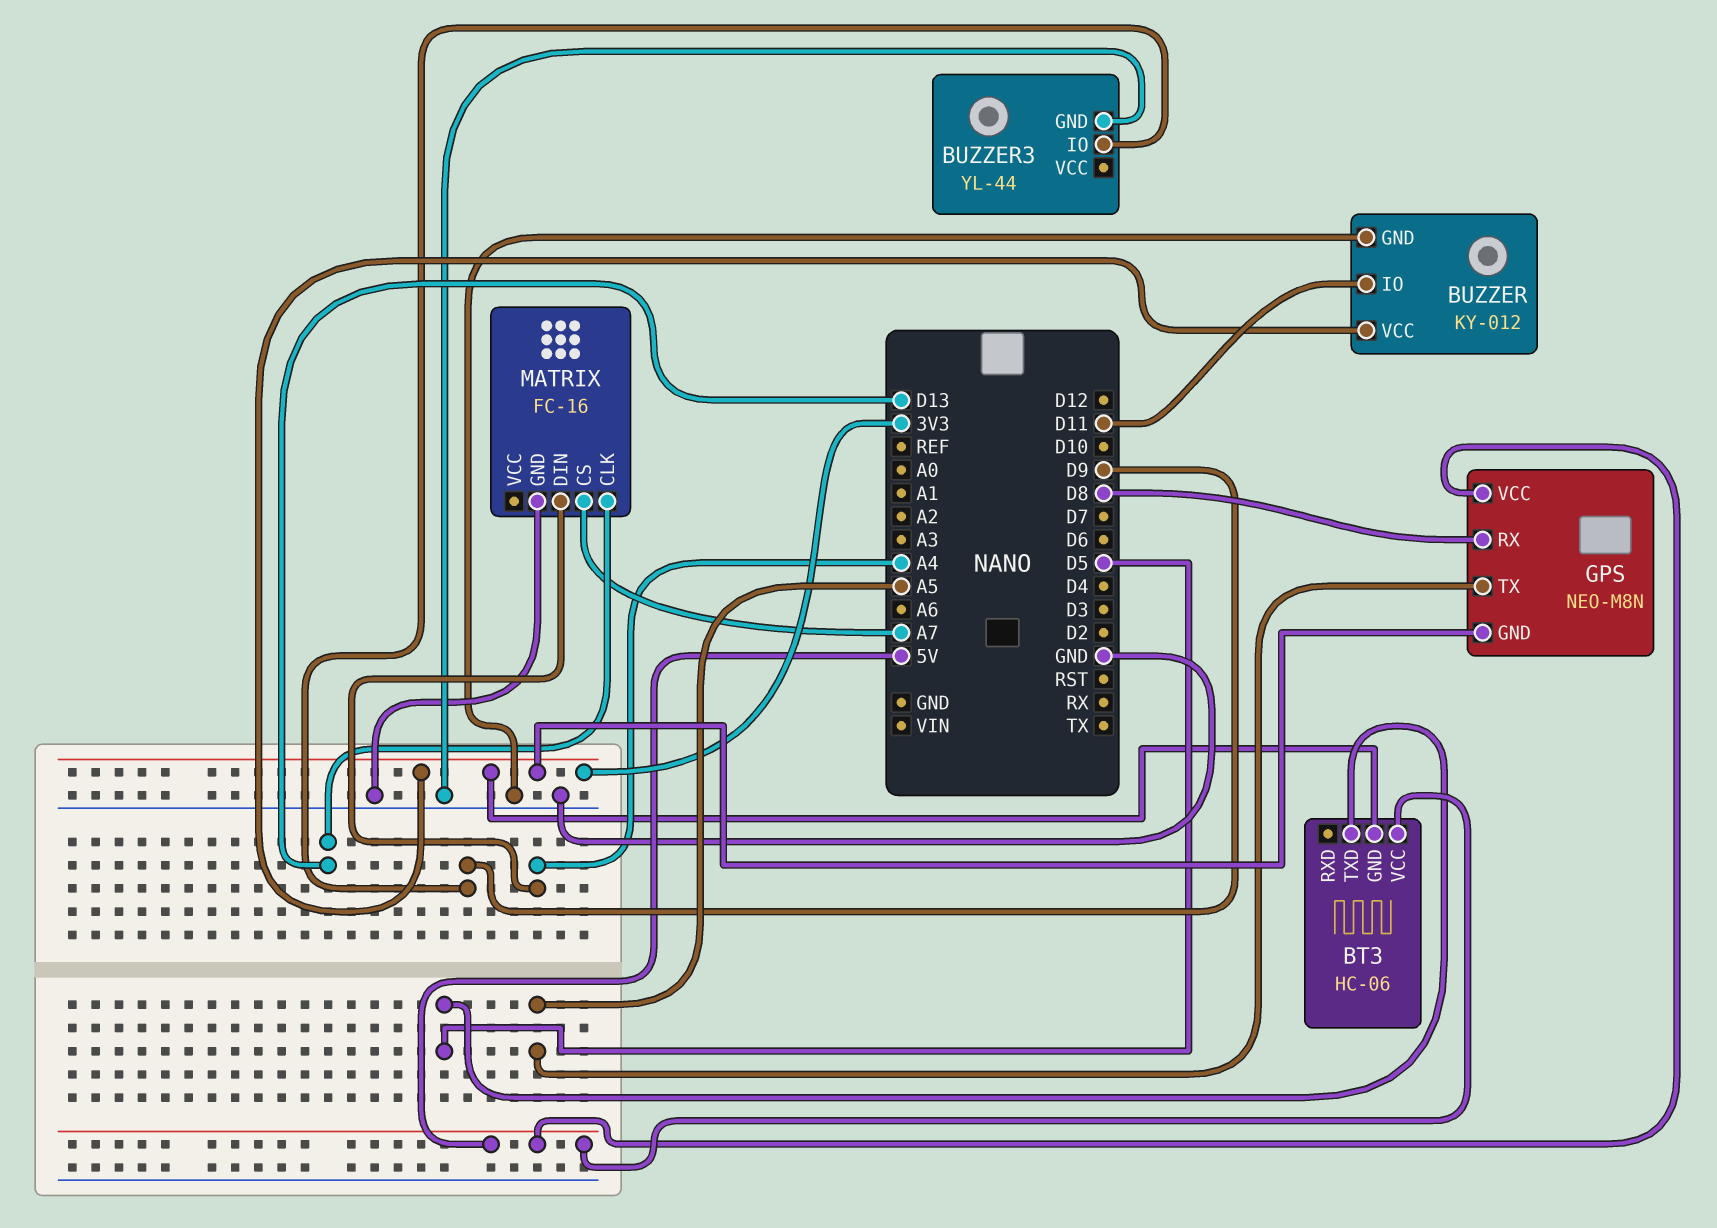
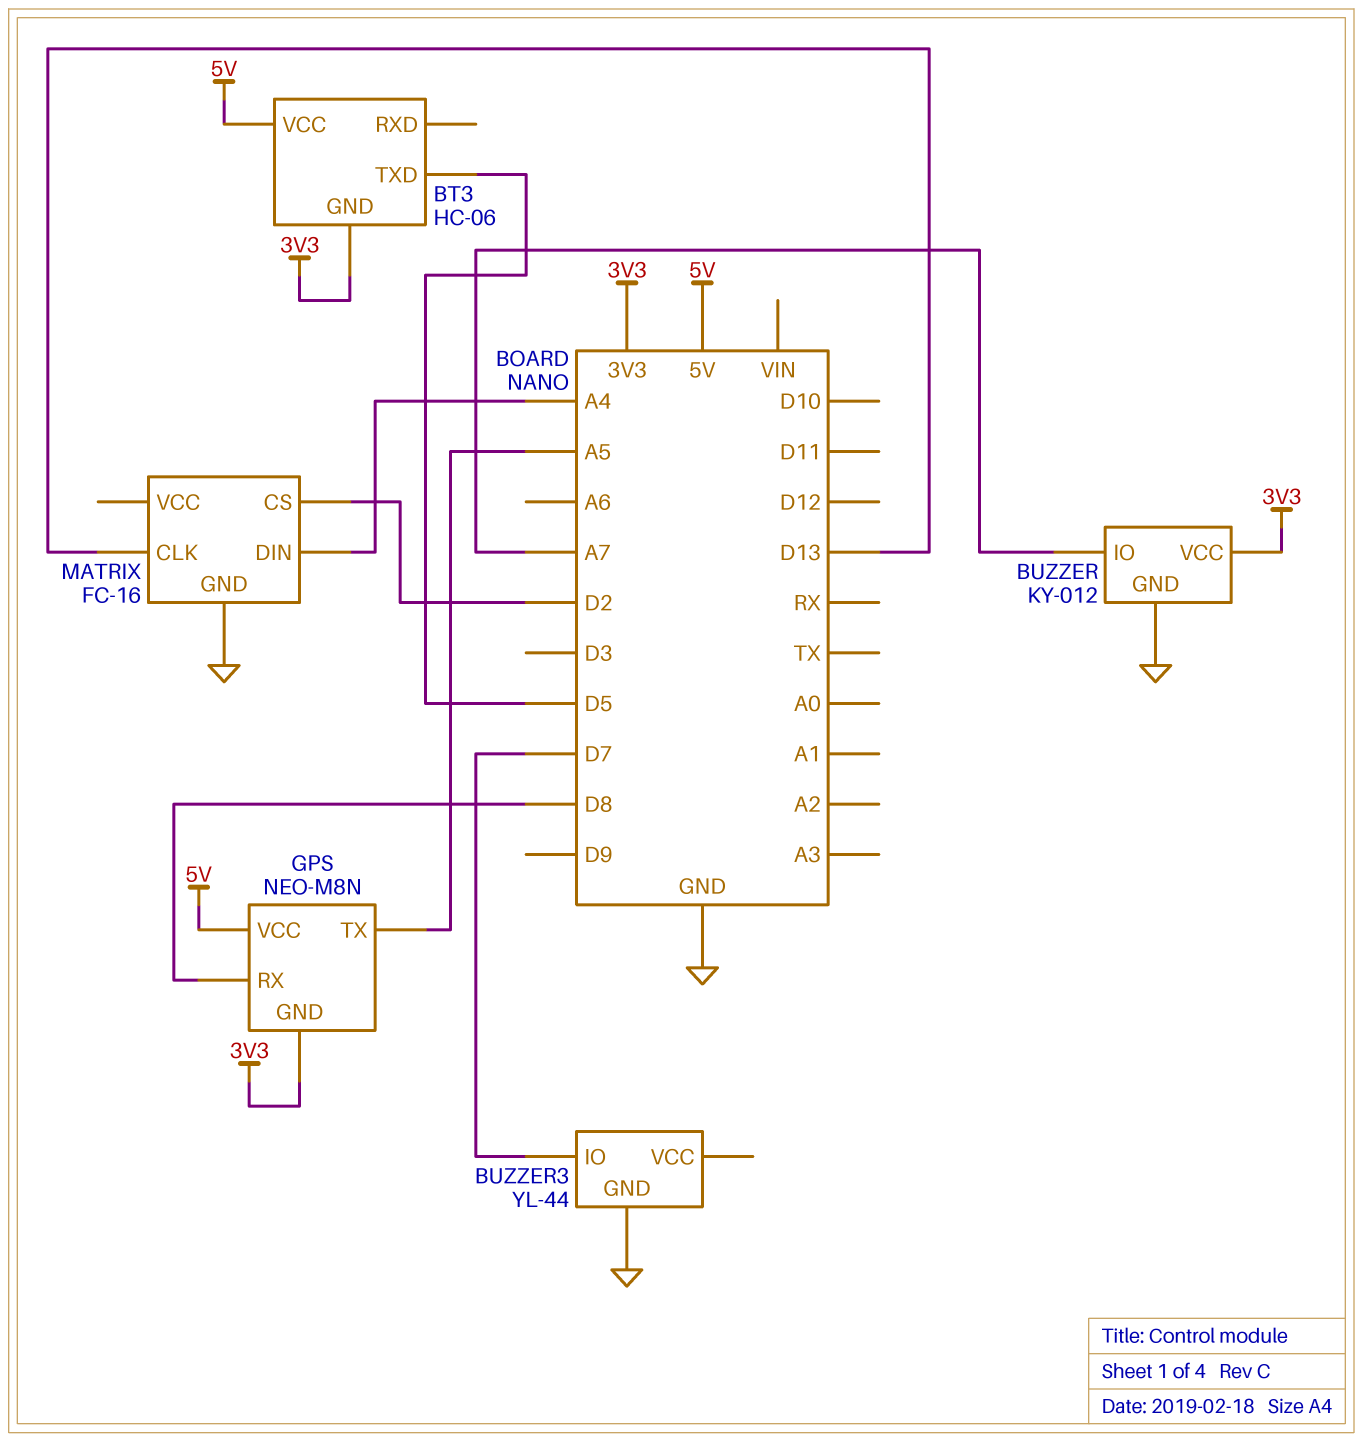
BUZZER pin IO: D11 -> A7
BUZZER3 pin IO: D9 -> D7
MATRIX pin CS: A7 -> D2

